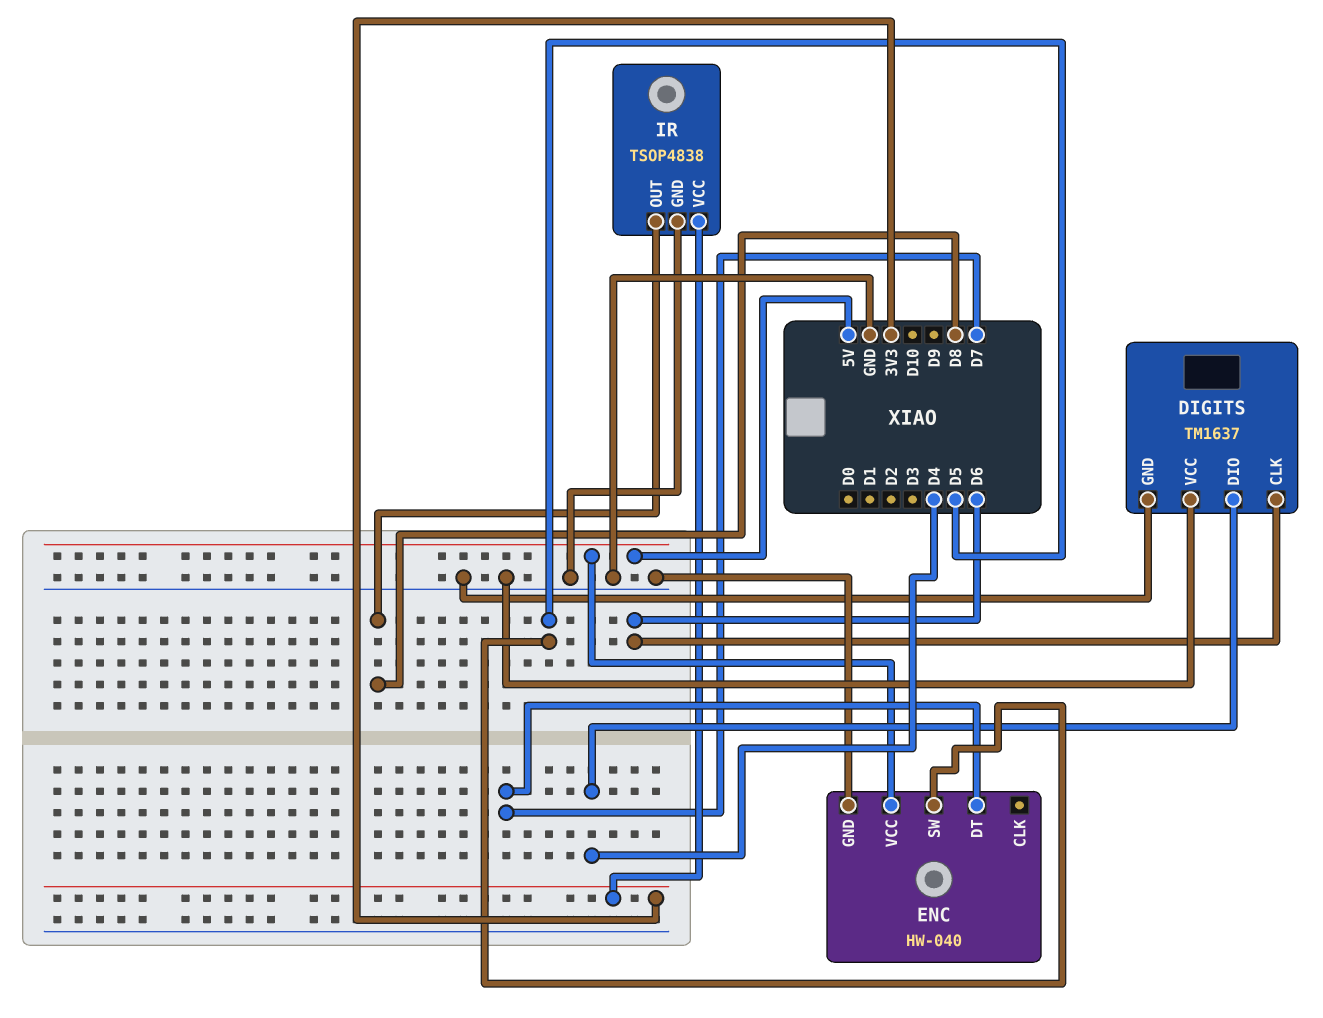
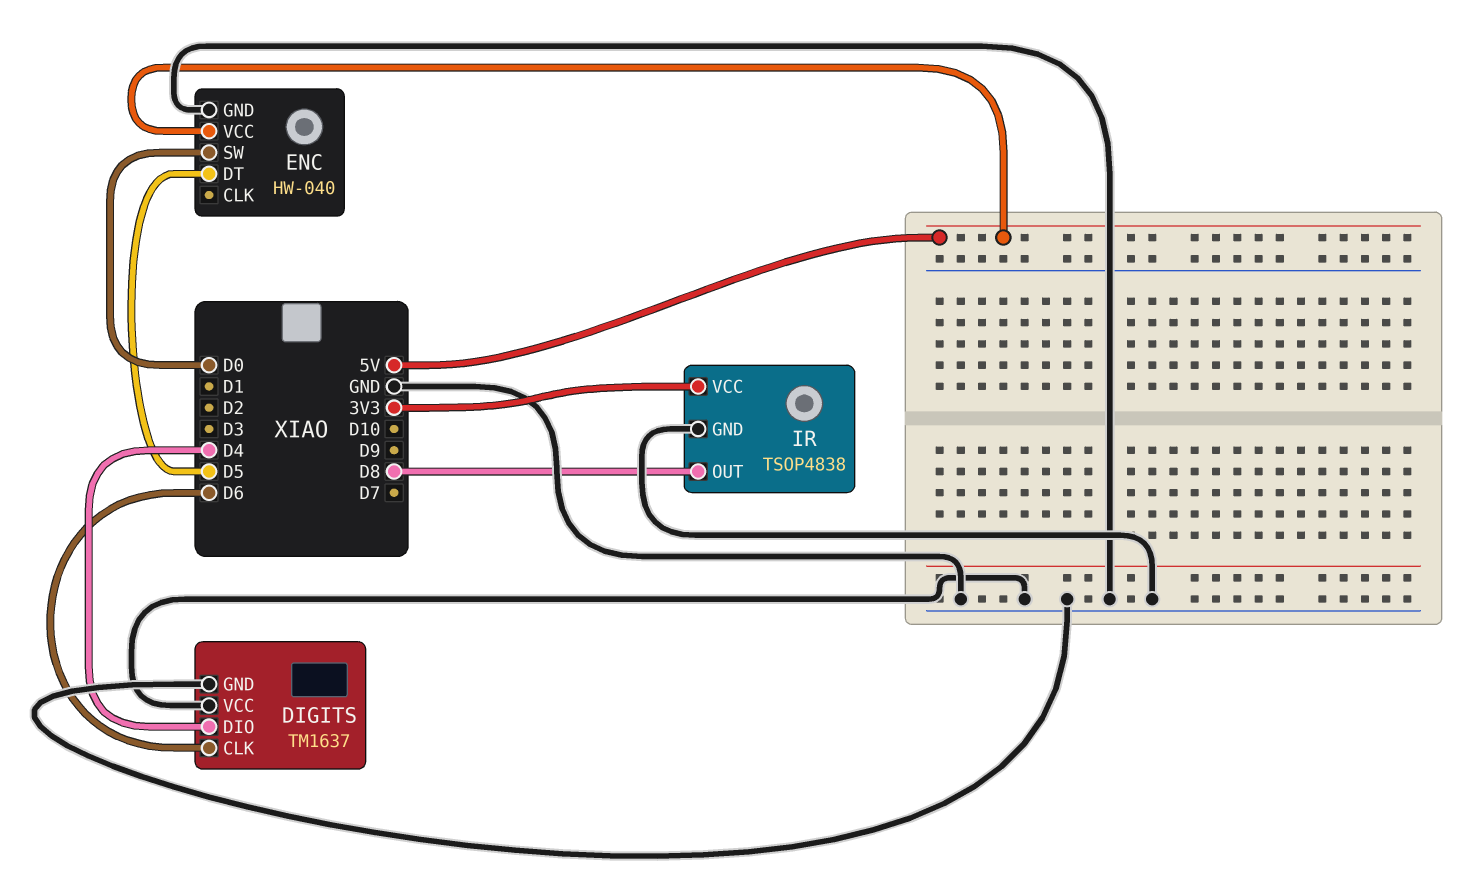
ENC pin DT: D7 -> D5
ENC pin SW: D5 -> D0

